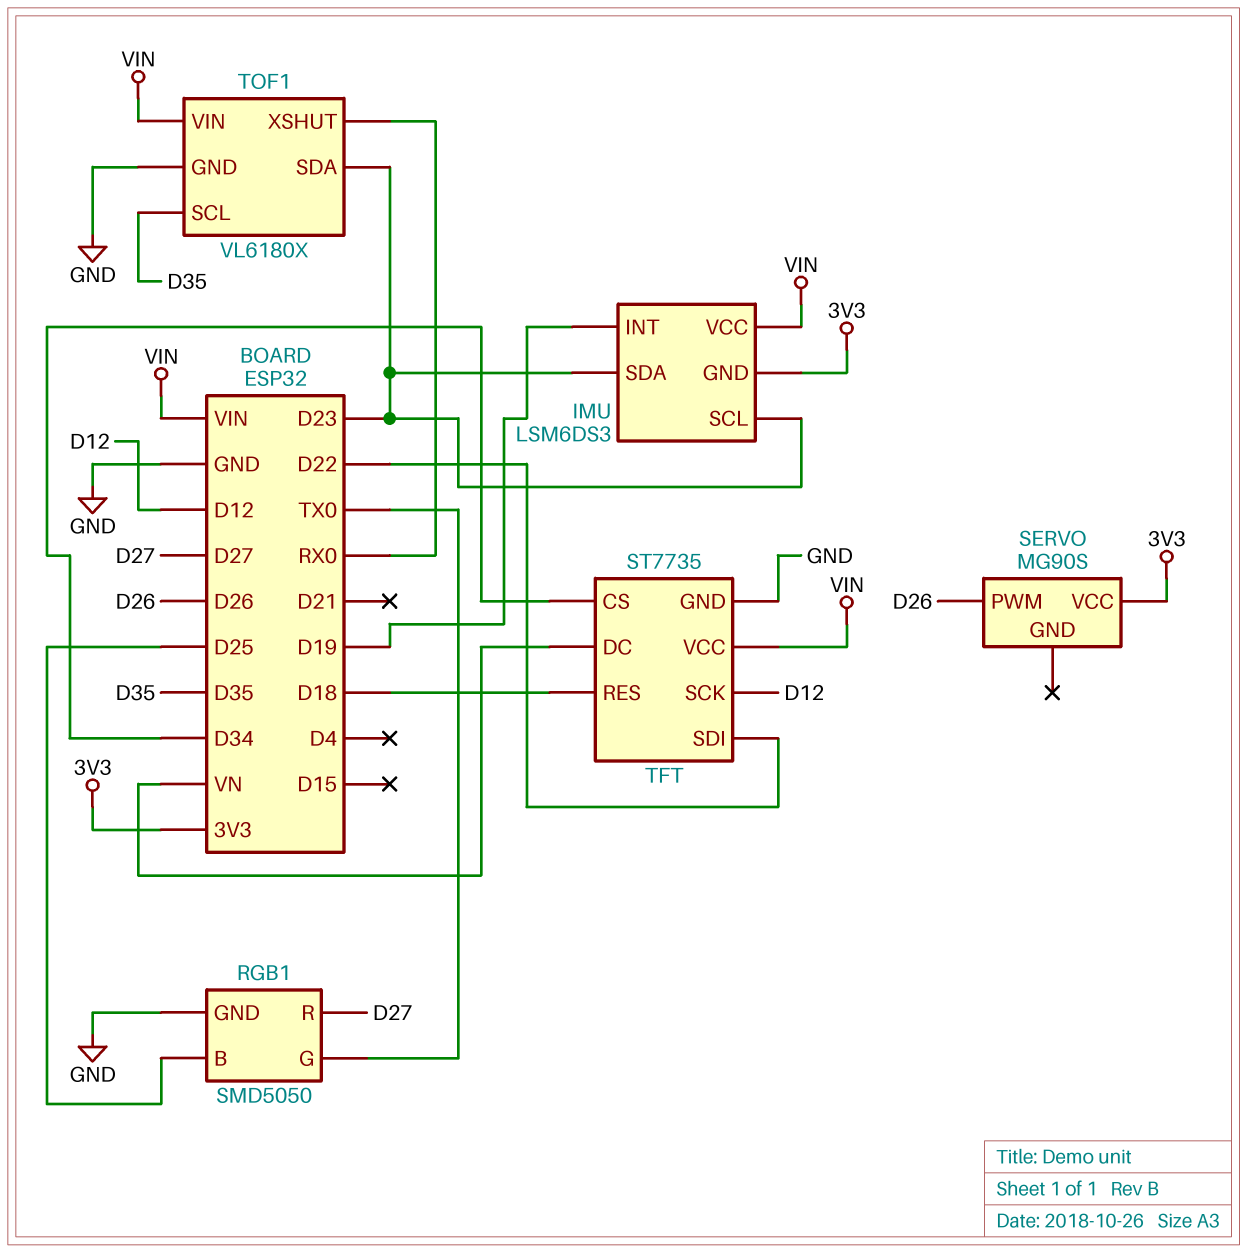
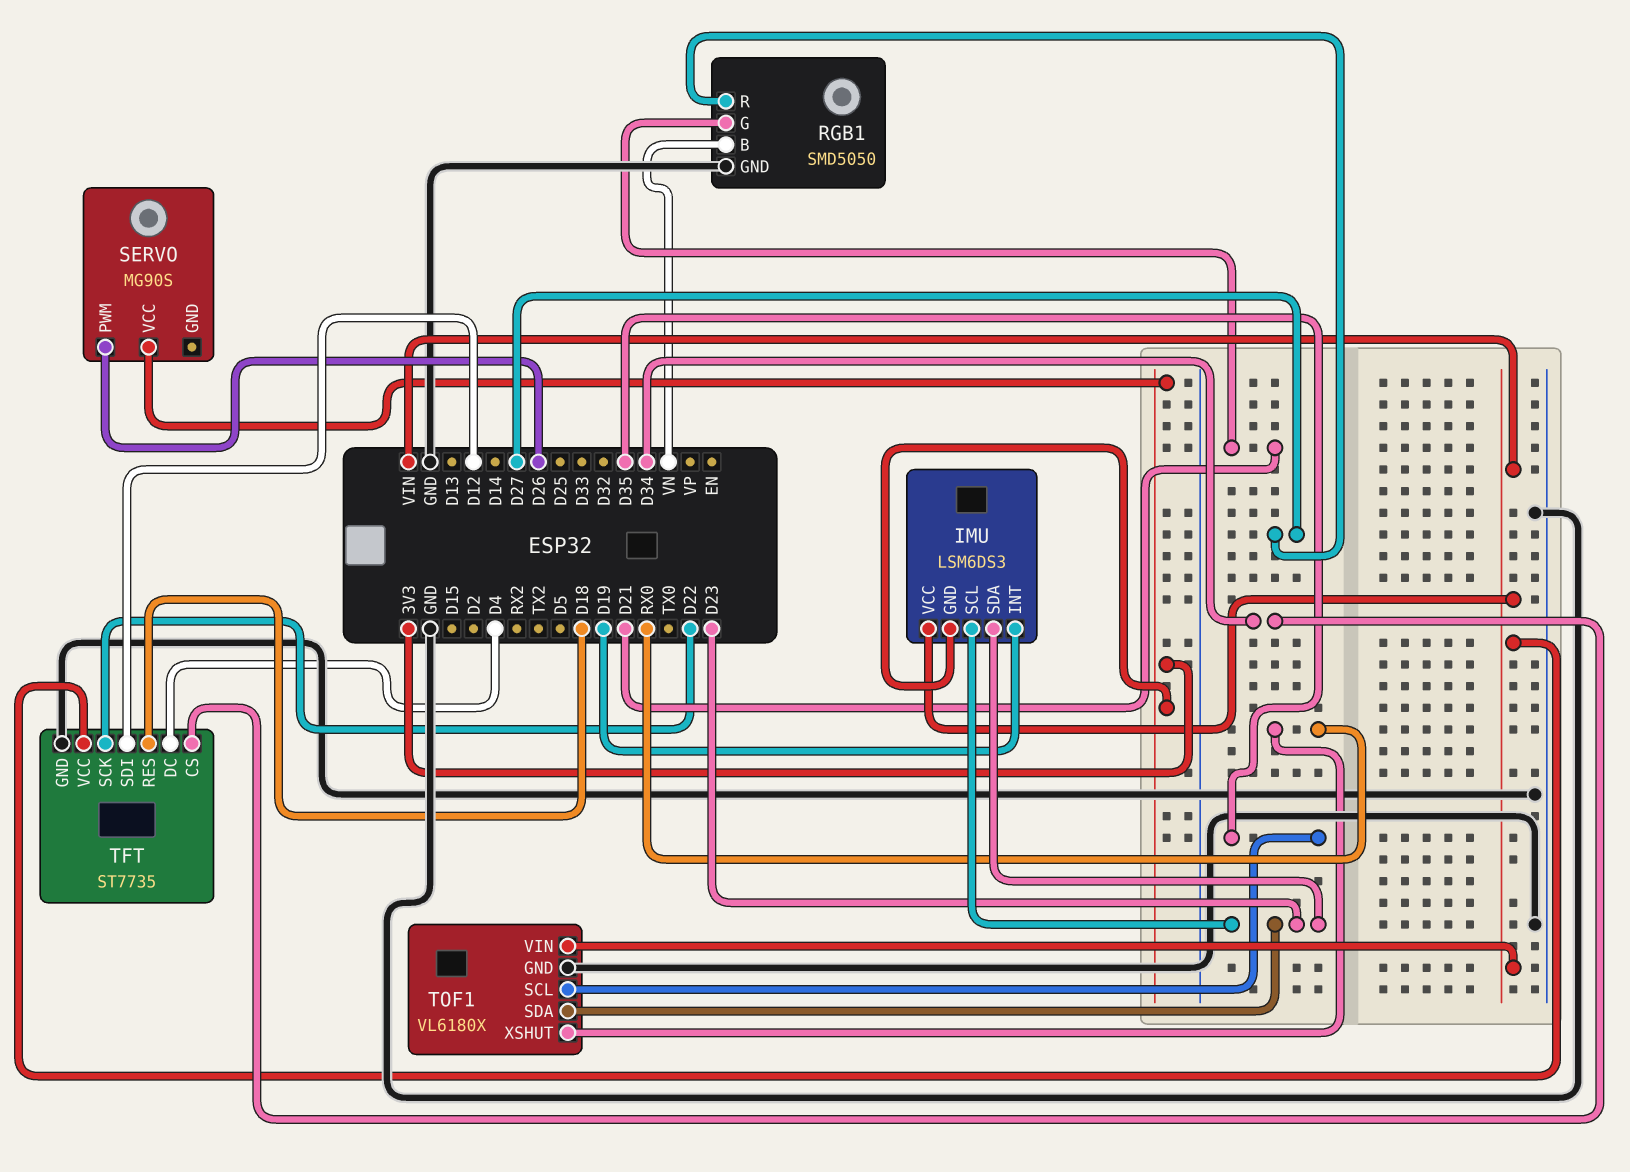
RGB1 pin B: D25 -> VN
RGB1 pin G: TX0 -> D21
TFT pin DC: VN -> D4
TFT pin SCK: D12 -> D22
TFT pin SDI: D22 -> D12

